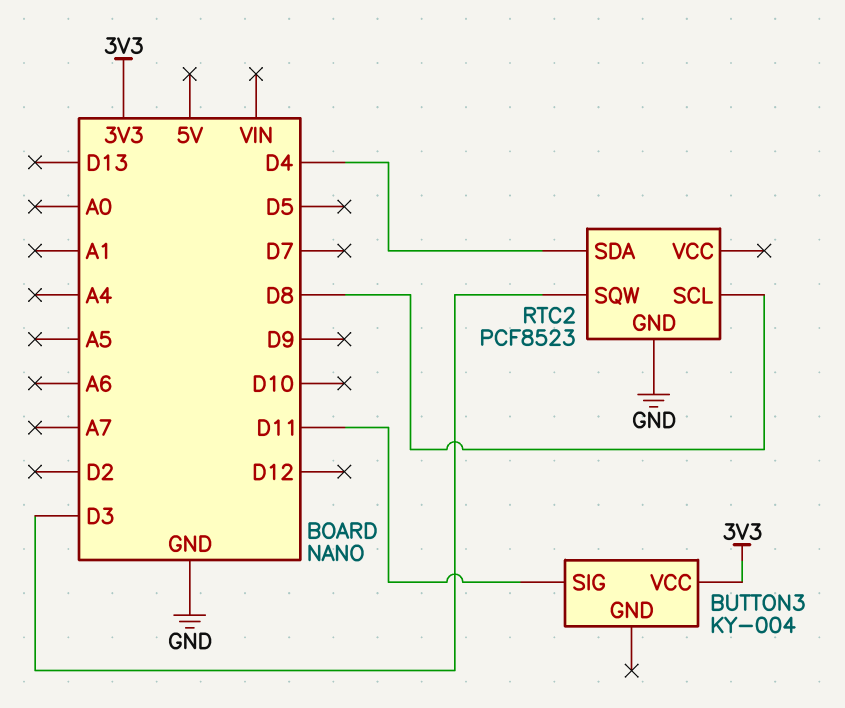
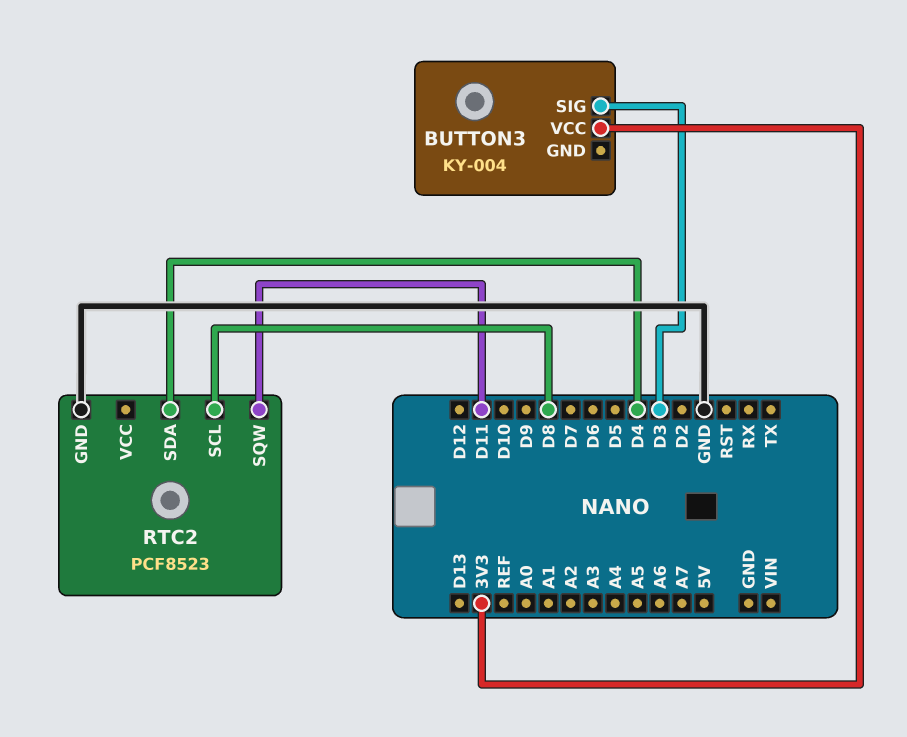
BUTTON3 pin SIG: D11 -> D3
RTC2 pin SQW: D3 -> D11

